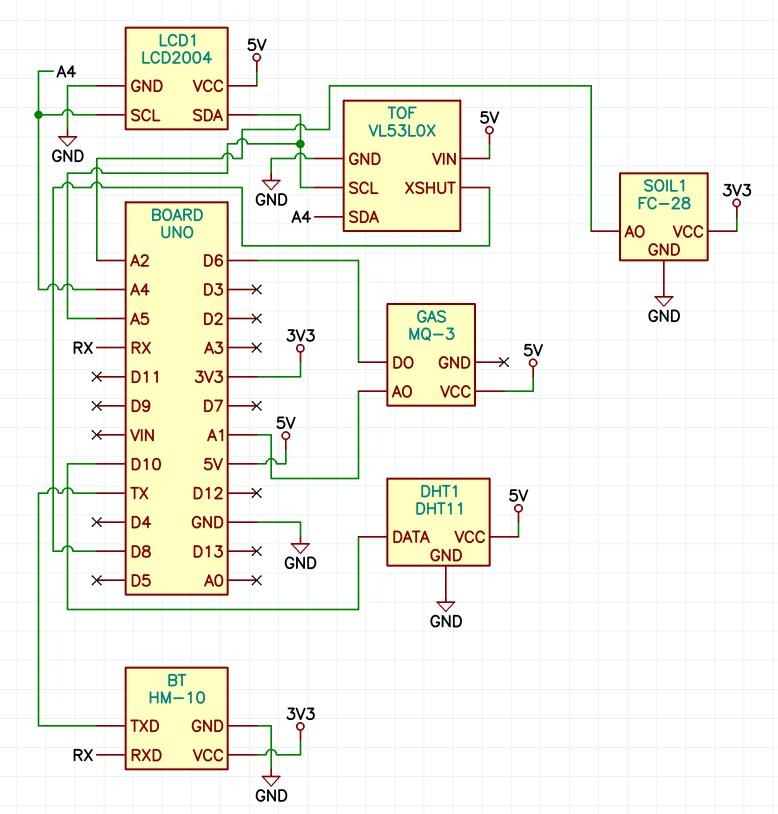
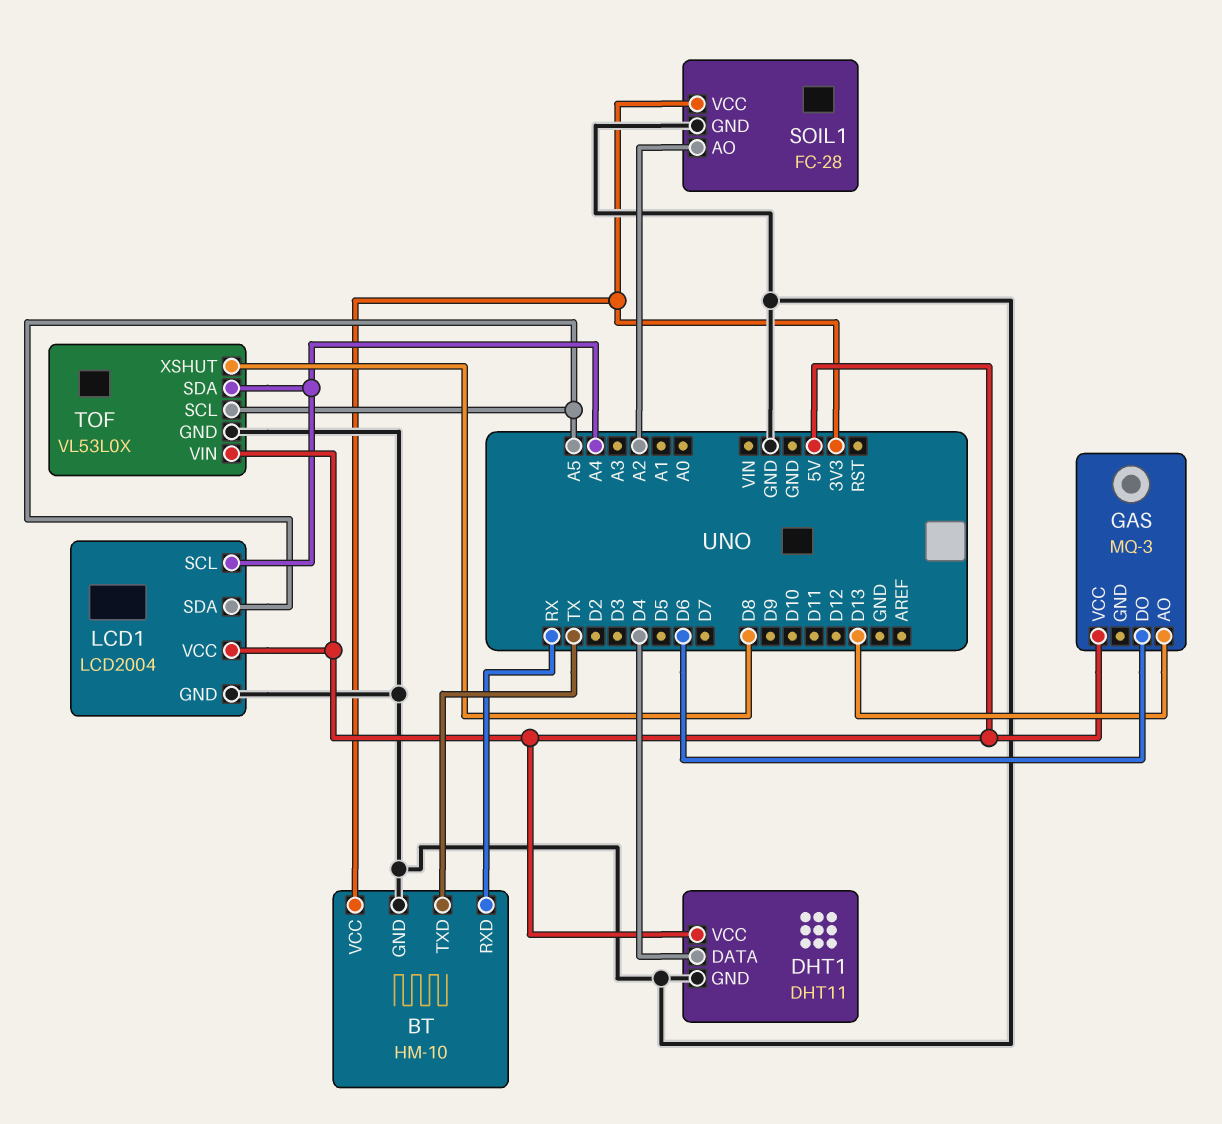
DHT1 pin DATA: D10 -> D4
GAS pin AO: A1 -> D13

